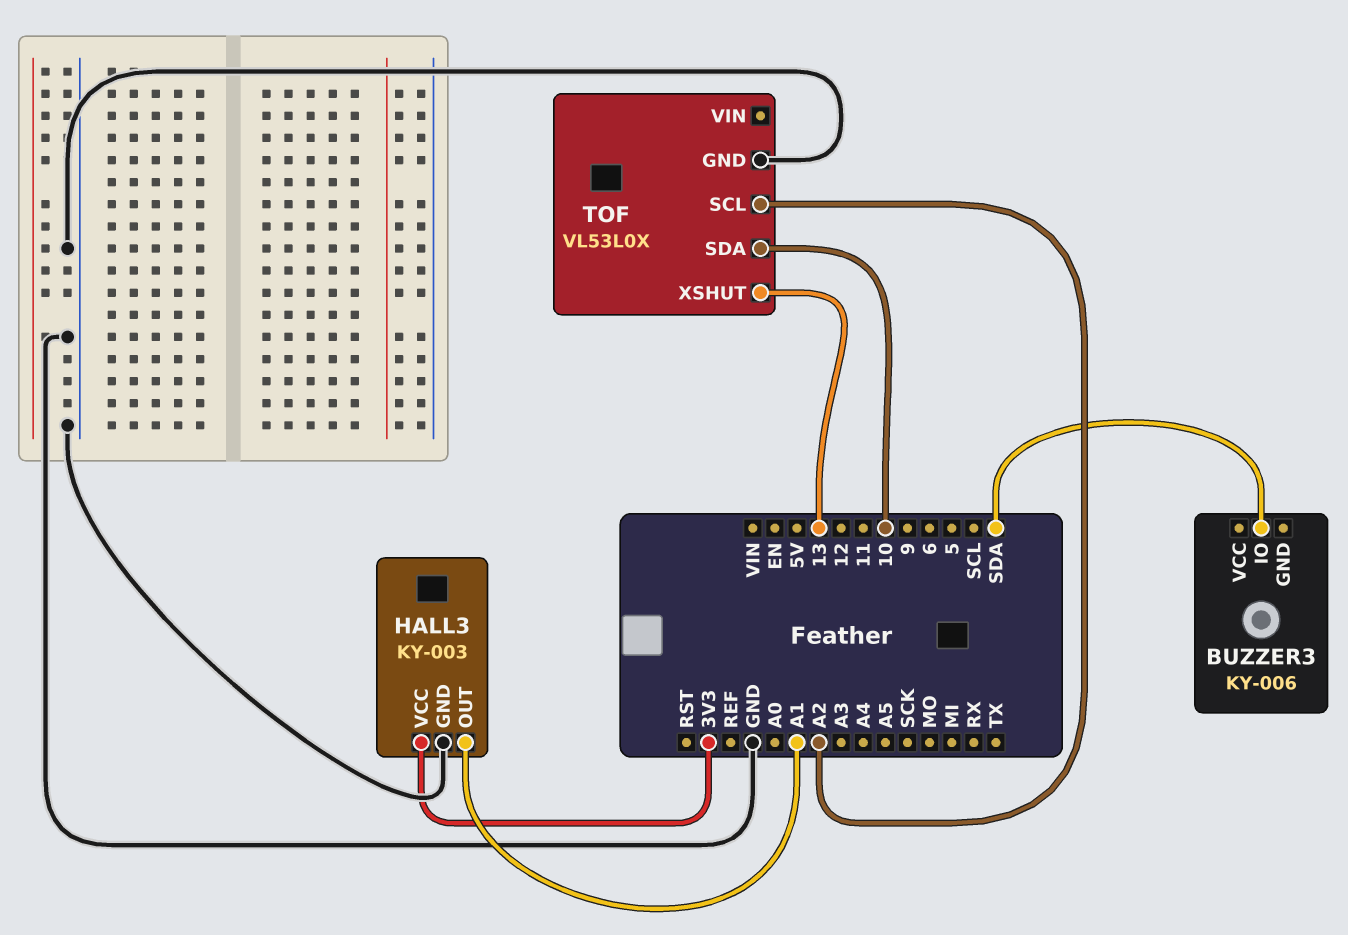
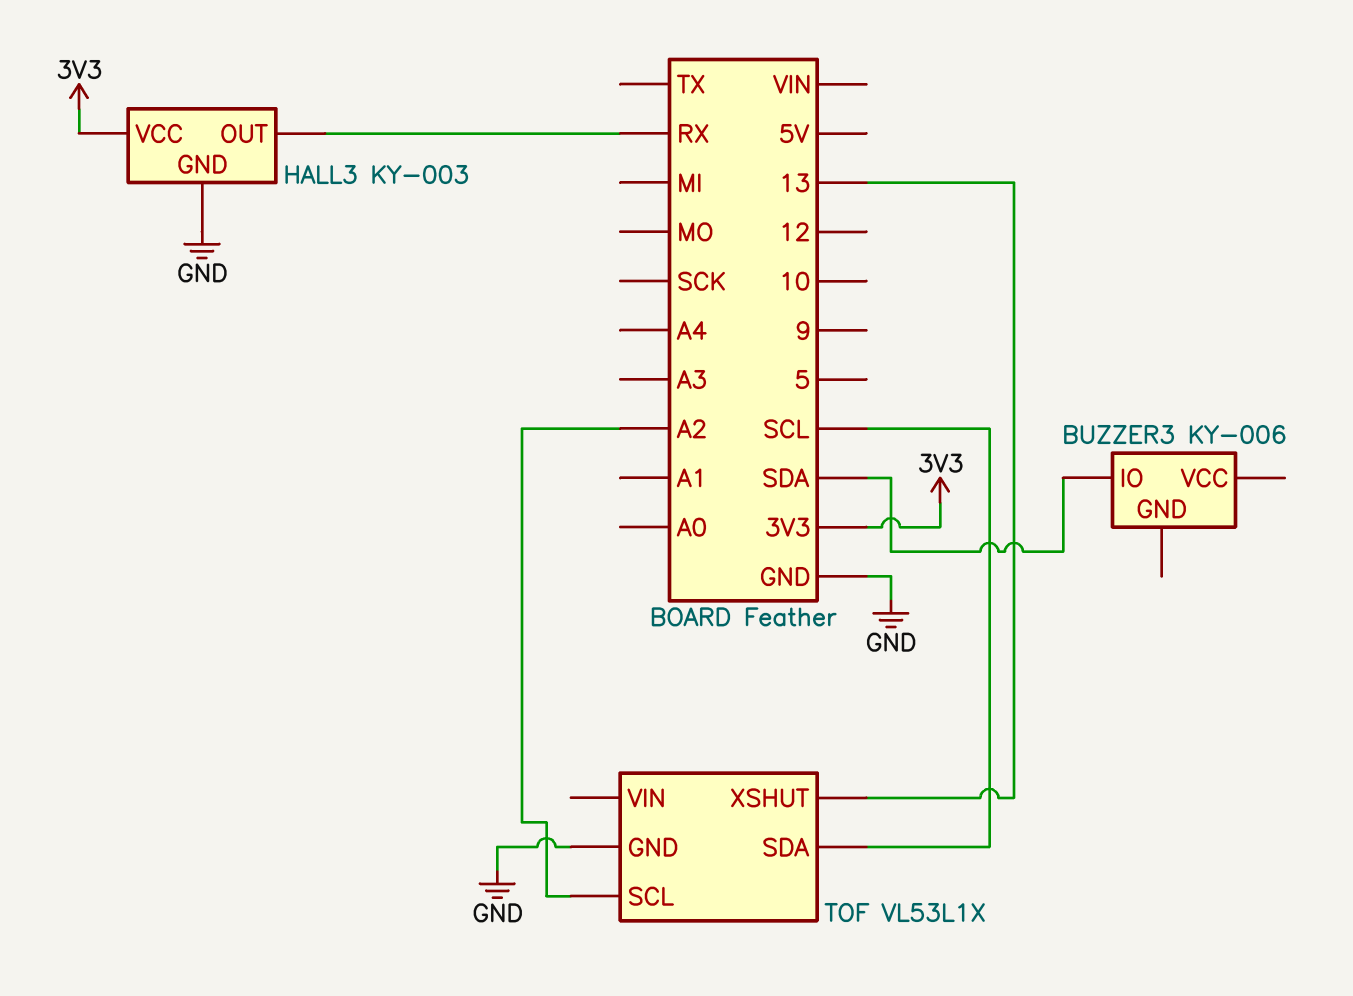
HALL3 pin OUT: A1 -> RX
TOF: VL53L0X -> VL53L1X
TOF pin SDA: 10 -> SCL

